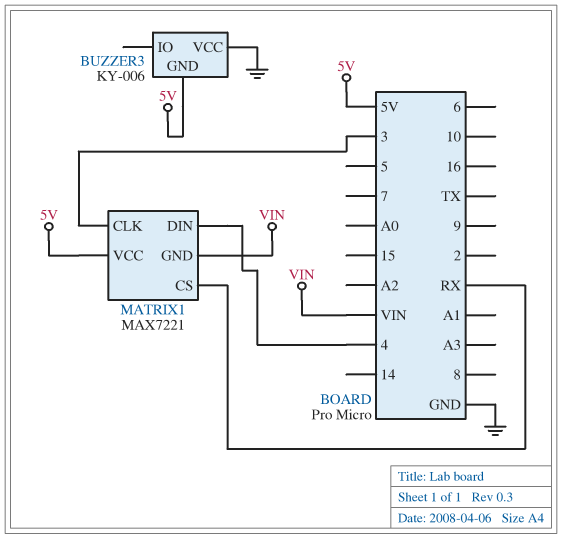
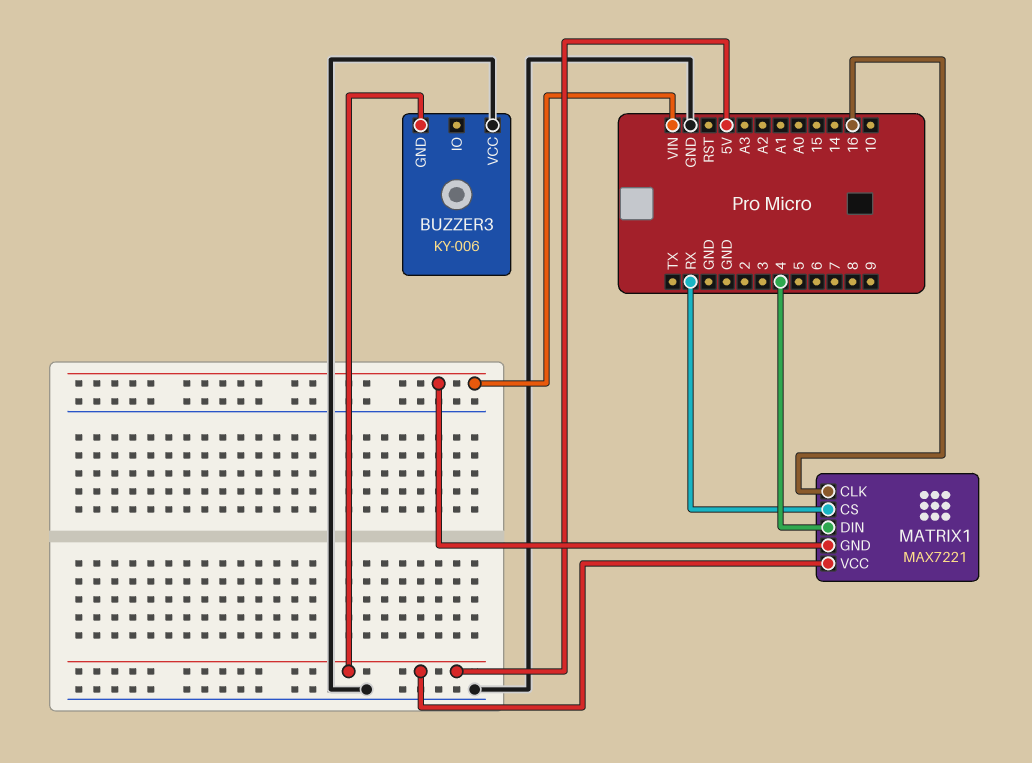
MATRIX1 pin CLK: 3 -> 16

